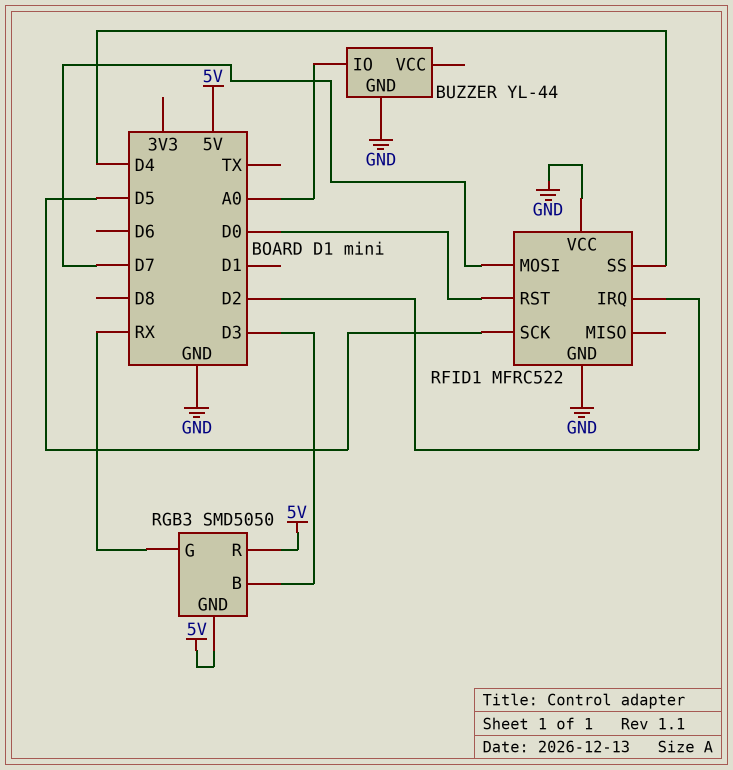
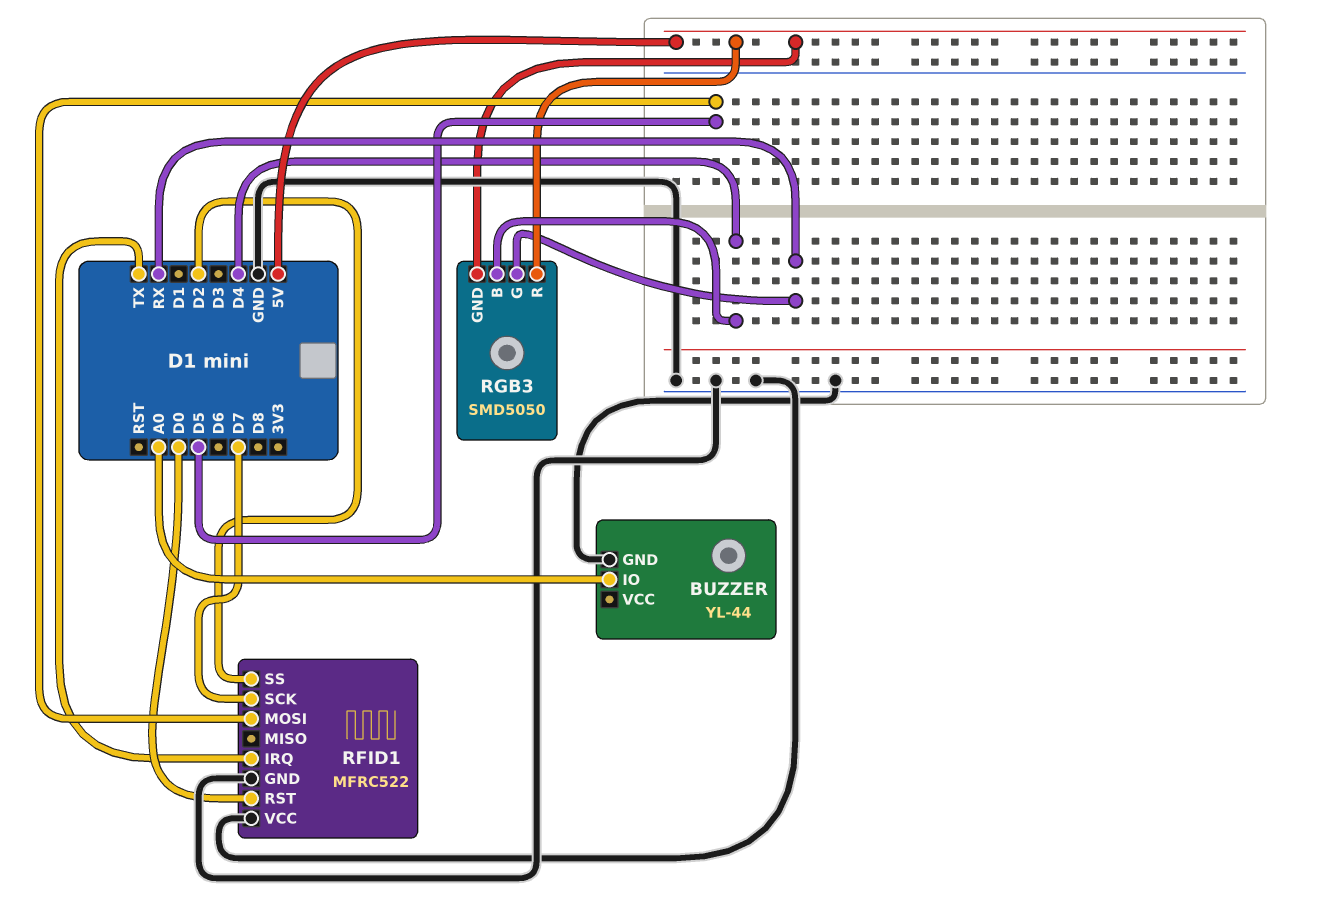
RFID1 pin IRQ: D2 -> TX
RFID1 pin MOSI: D7 -> D5
RFID1 pin SCK: D5 -> D7
RFID1 pin SS: D4 -> D2
RGB3 pin B: D3 -> D4

